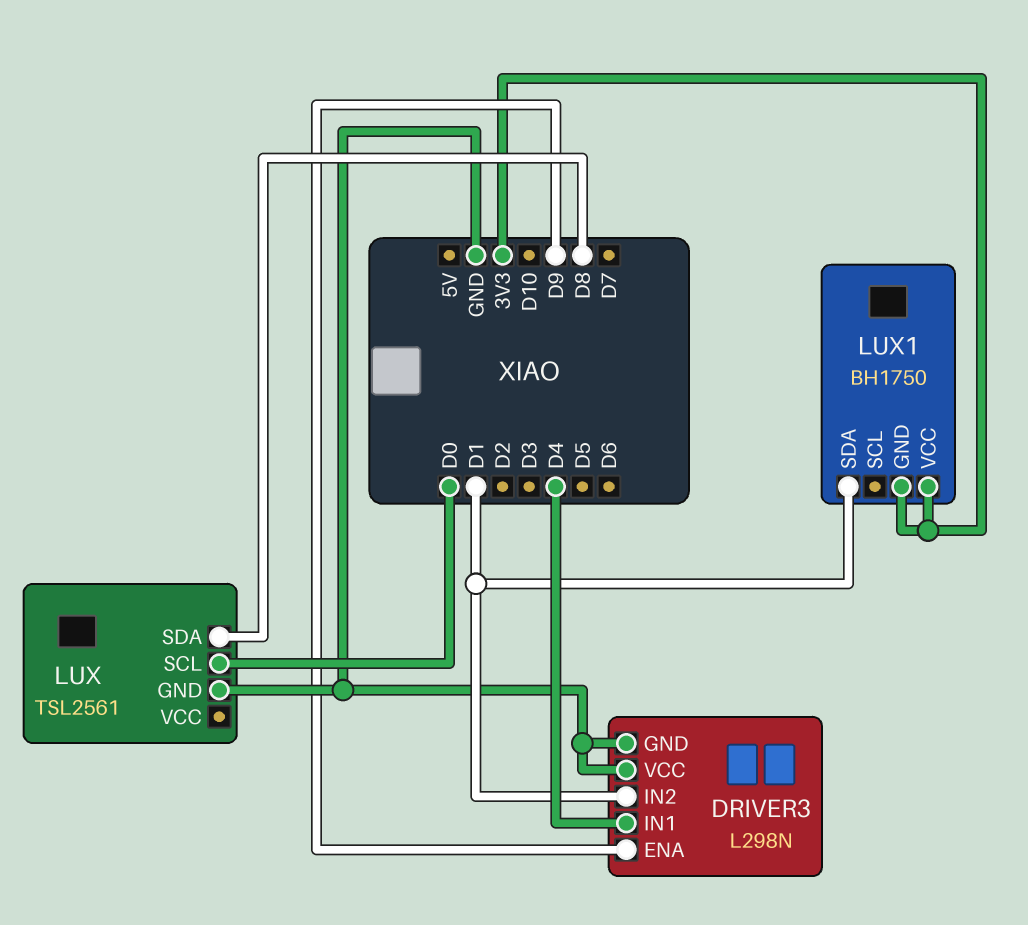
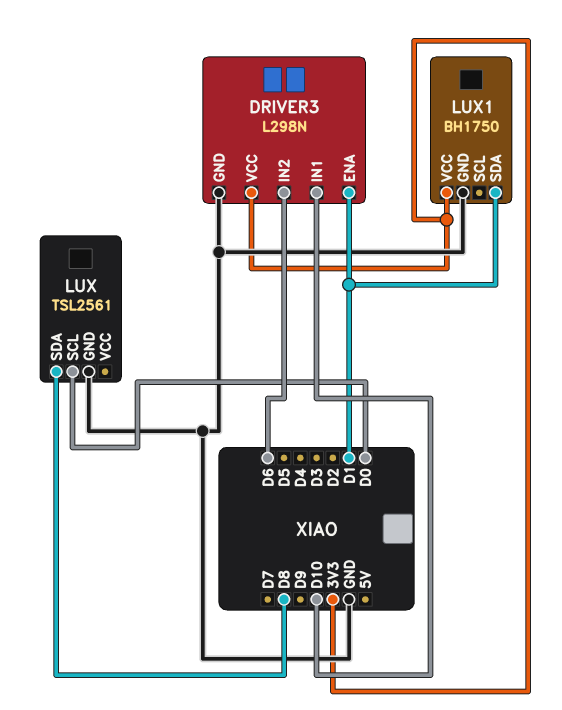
DRIVER3 pin ENA: D9 -> D1
DRIVER3 pin IN1: D4 -> D10
DRIVER3 pin IN2: D1 -> D6
DRIVER3 pin VCC: GND -> 3V3
LUX1 pin GND: 3V3 -> GND

